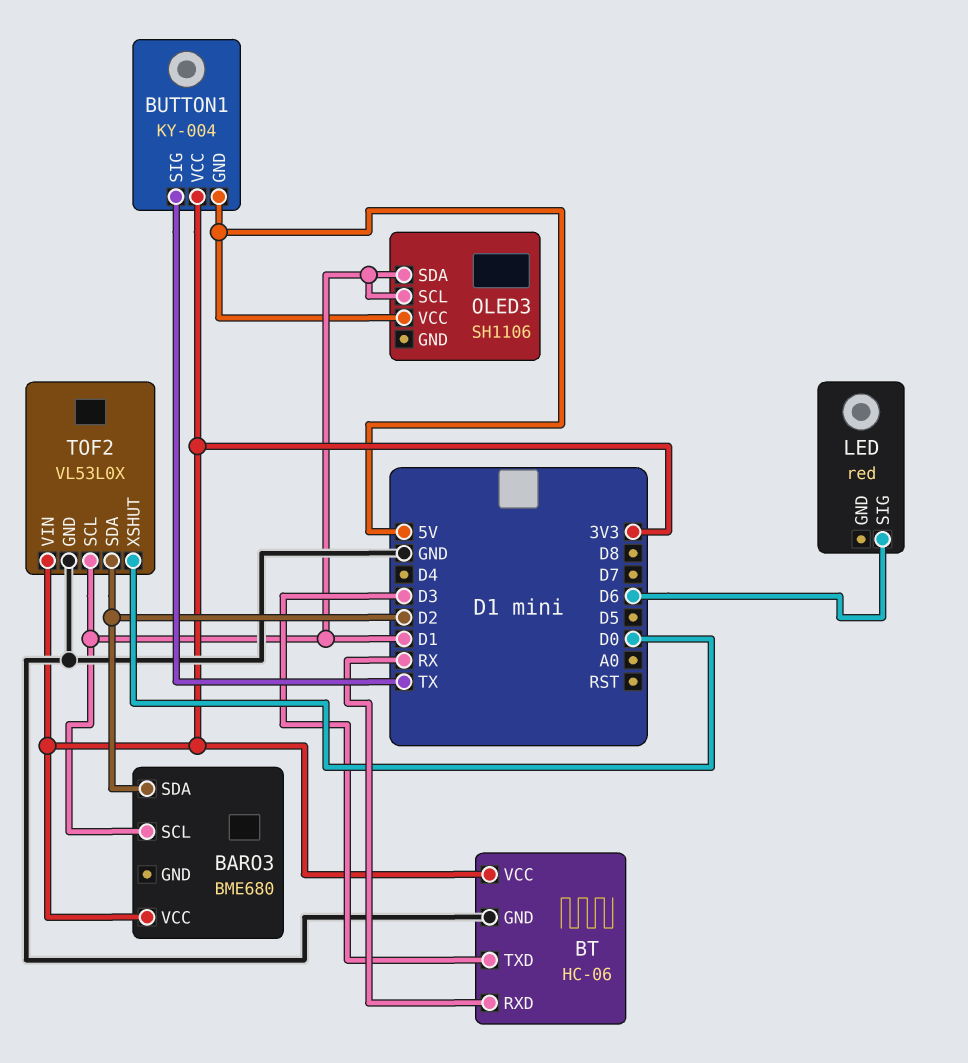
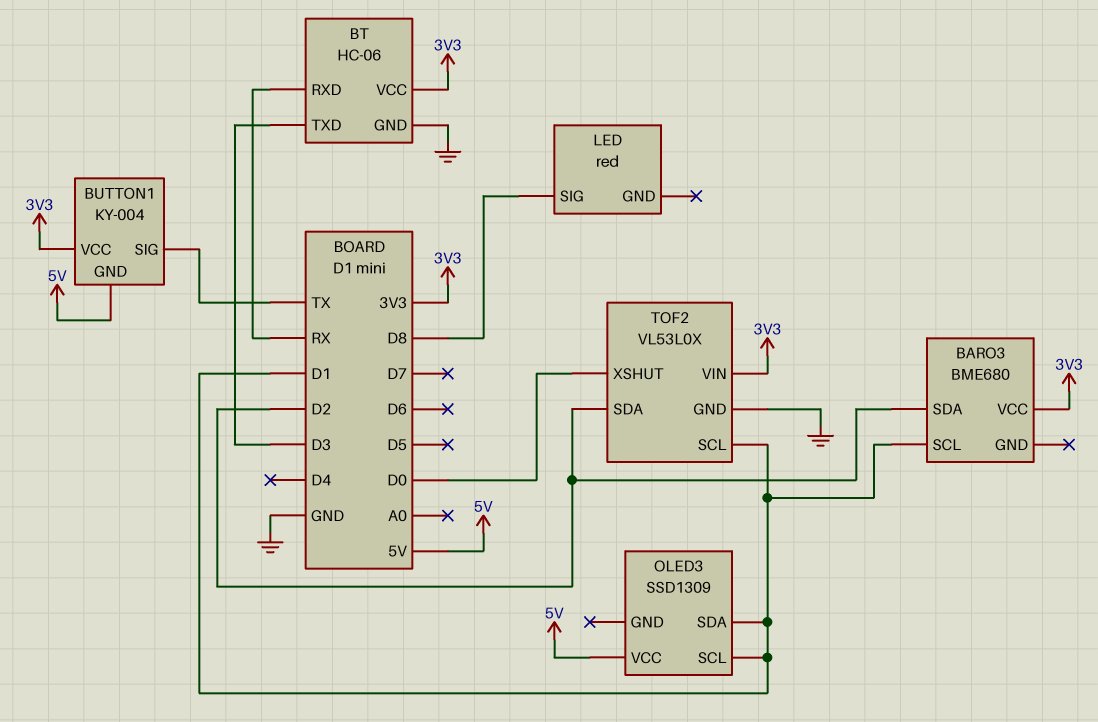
LED pin SIG: D6 -> D8
OLED3: SH1106 -> SSD1309

